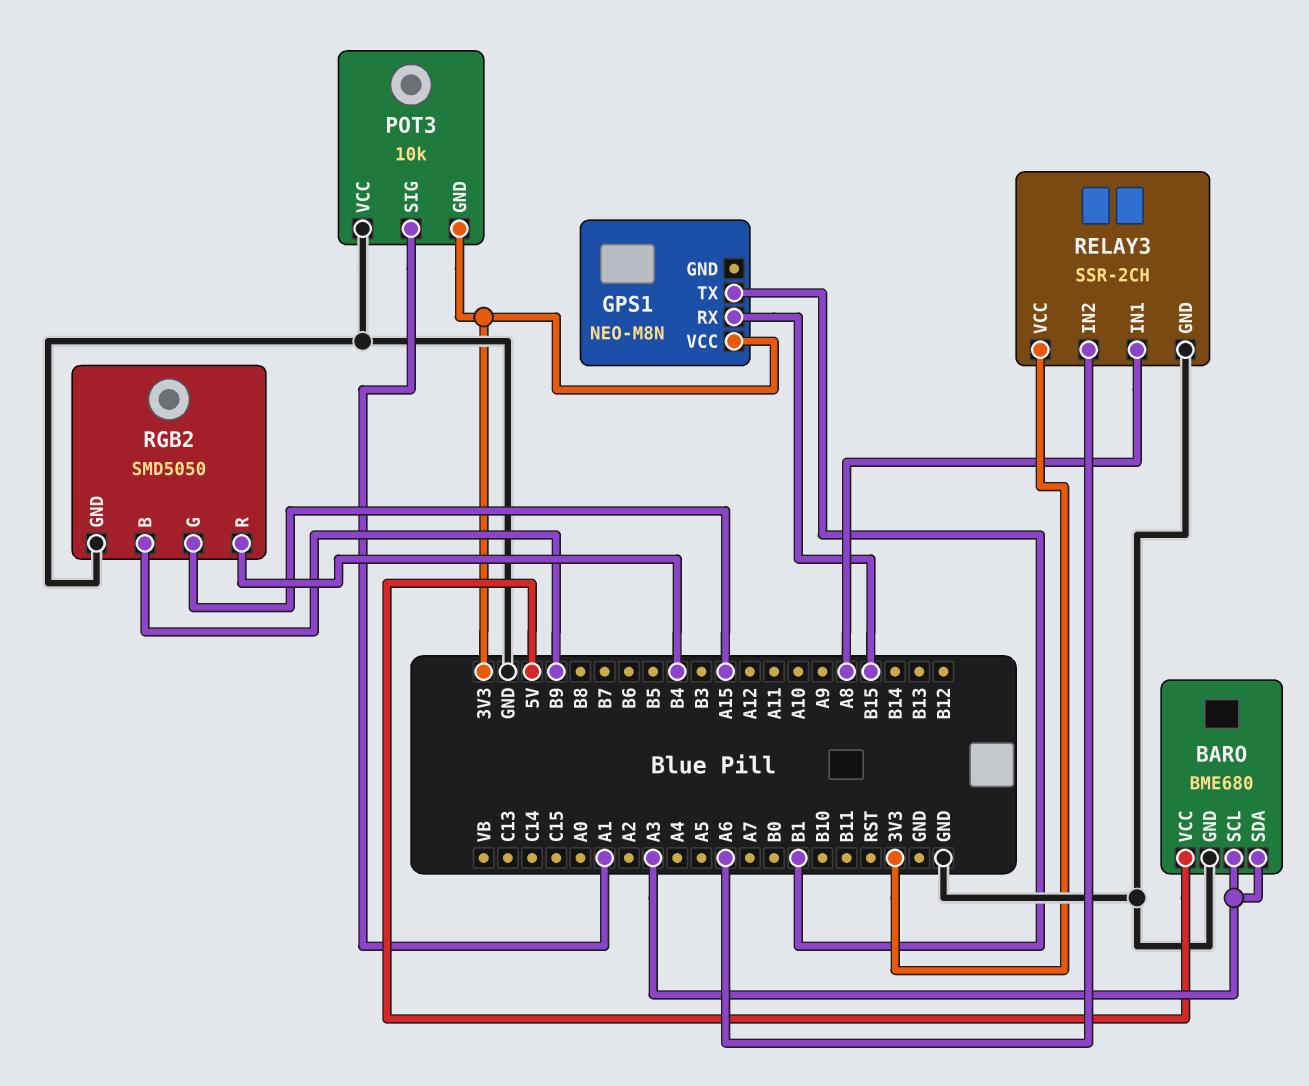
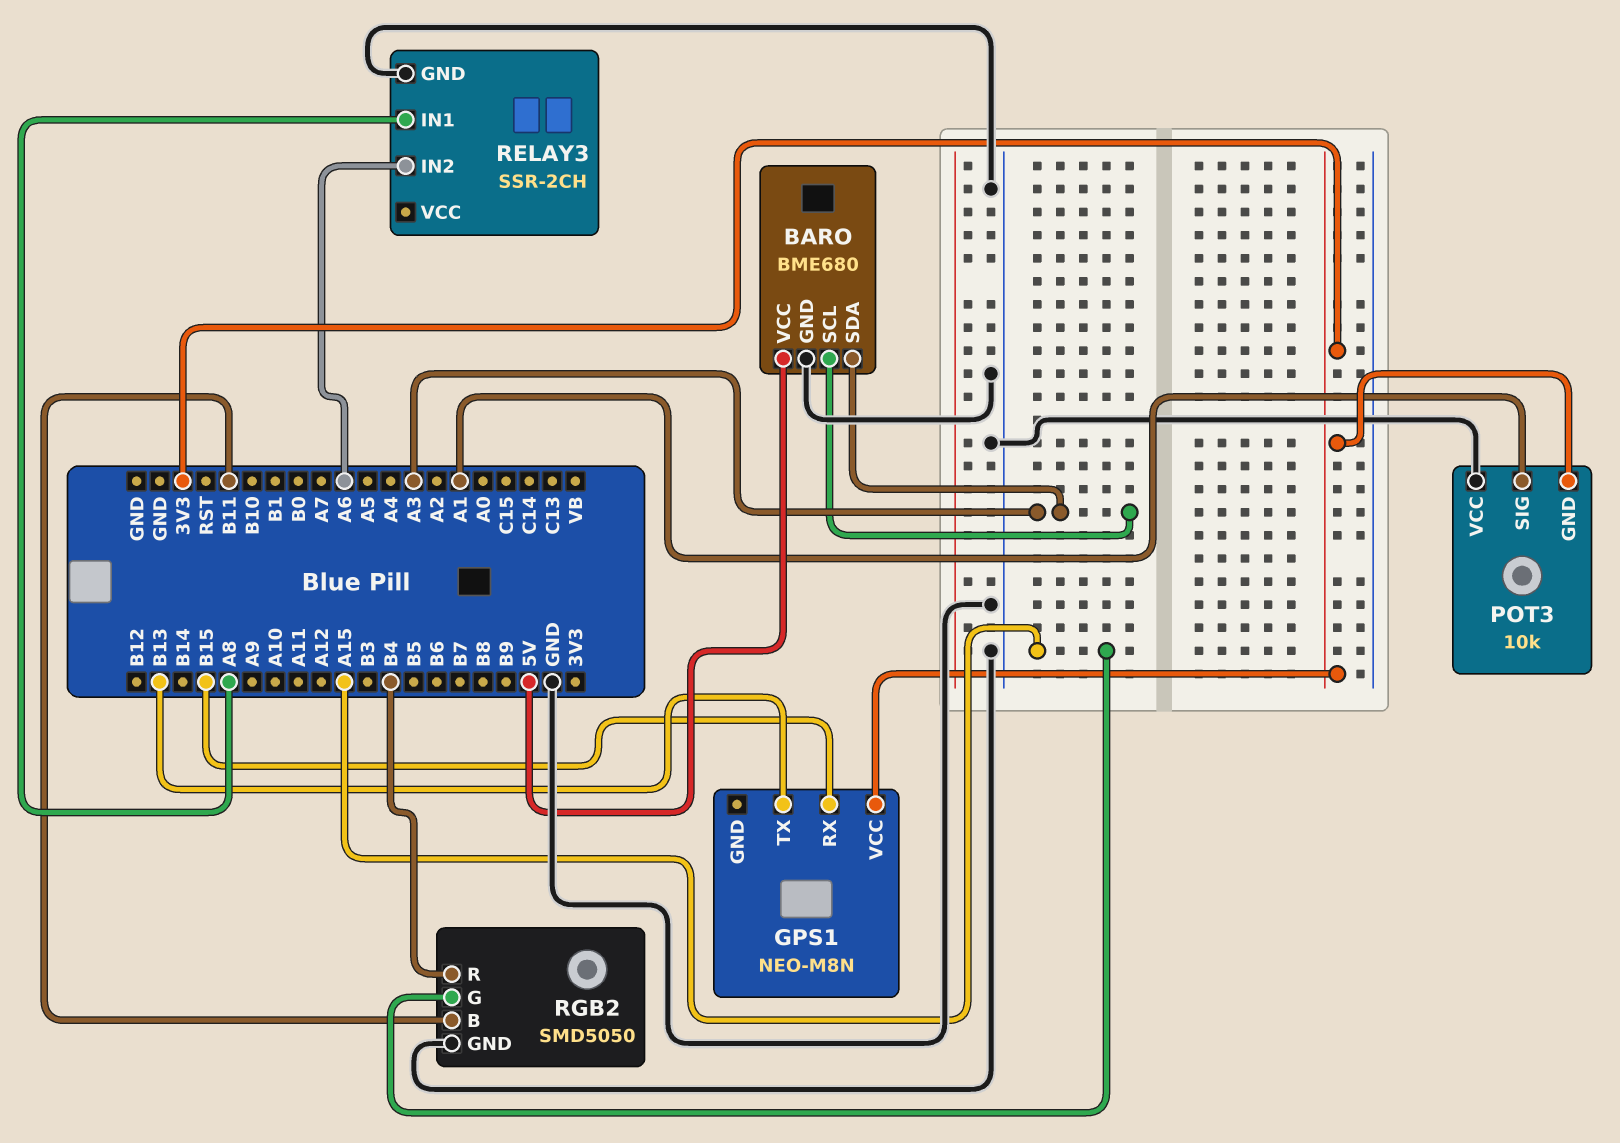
GPS1 pin TX: B1 -> B13
RELAY3 pin VCC: 3V3 -> none
RGB2 pin B: B9 -> B11

